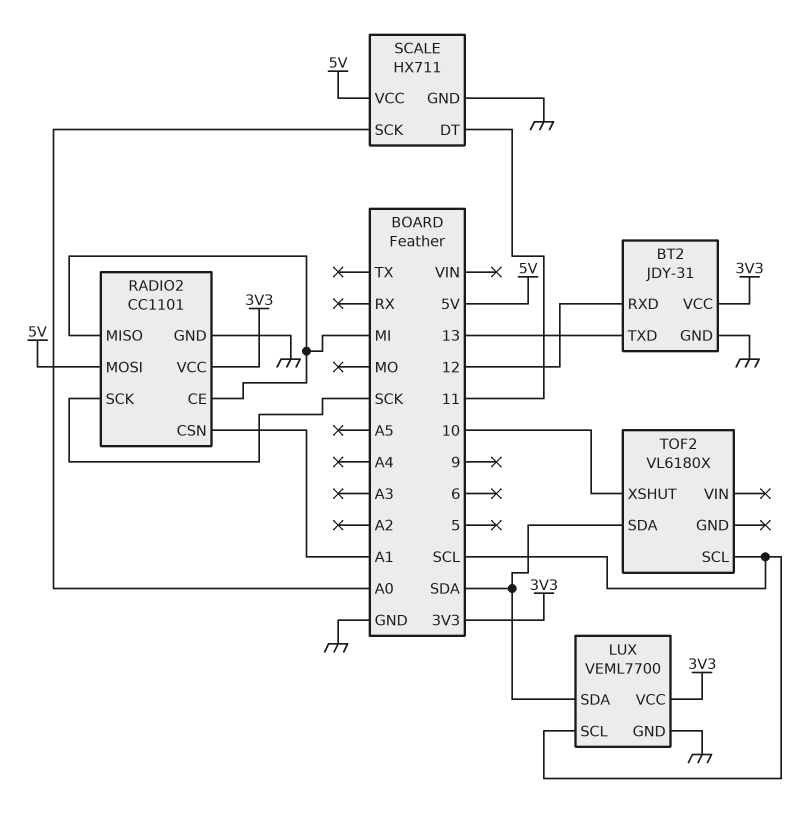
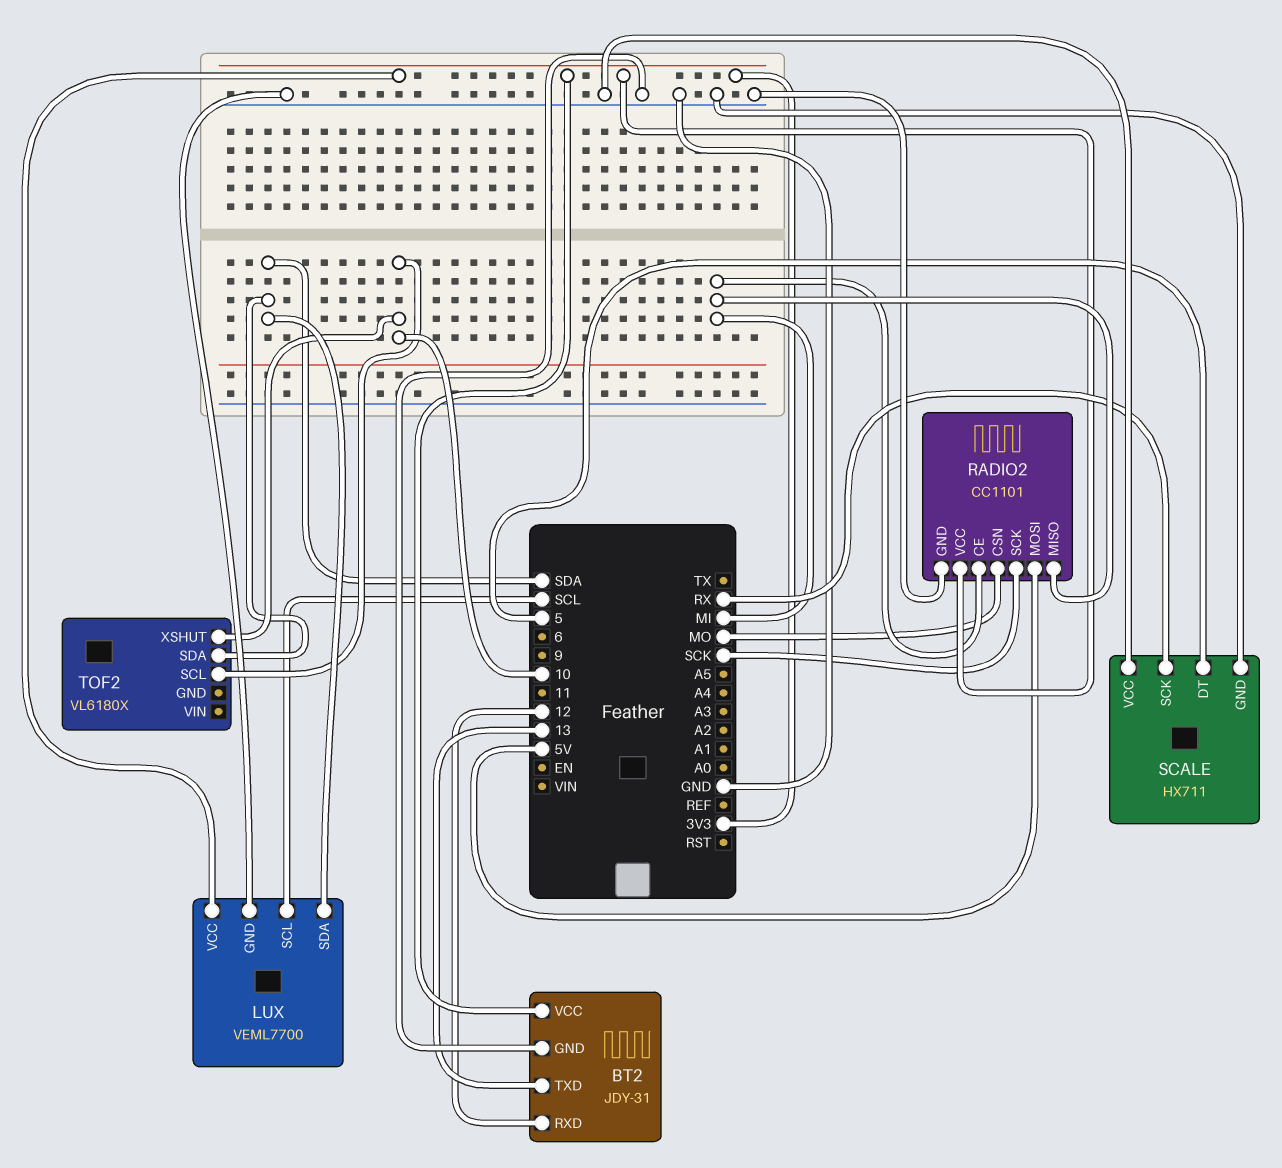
RADIO2 pin CSN: A1 -> MO
SCALE pin DT: 11 -> 5
SCALE pin SCK: A0 -> RX
SCALE pin VCC: 5V -> GND
TOF2 pin SCL: SCL -> 10

